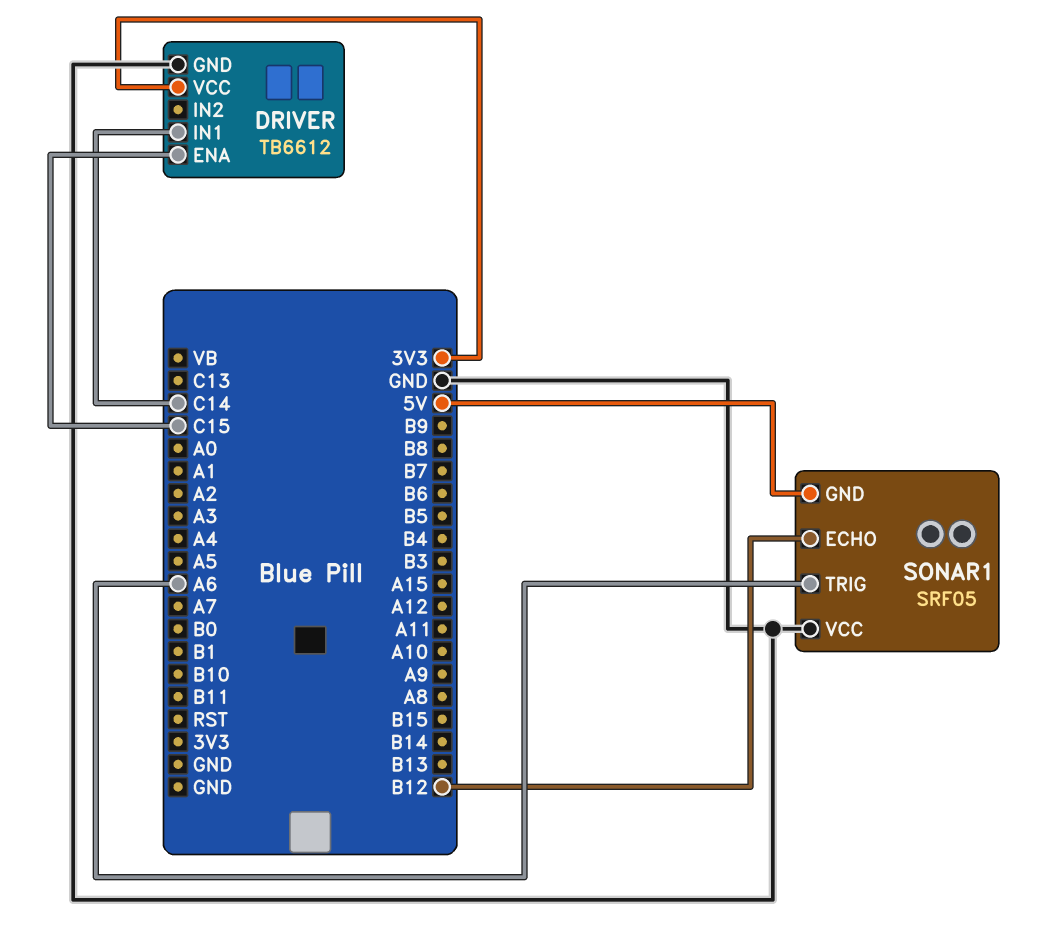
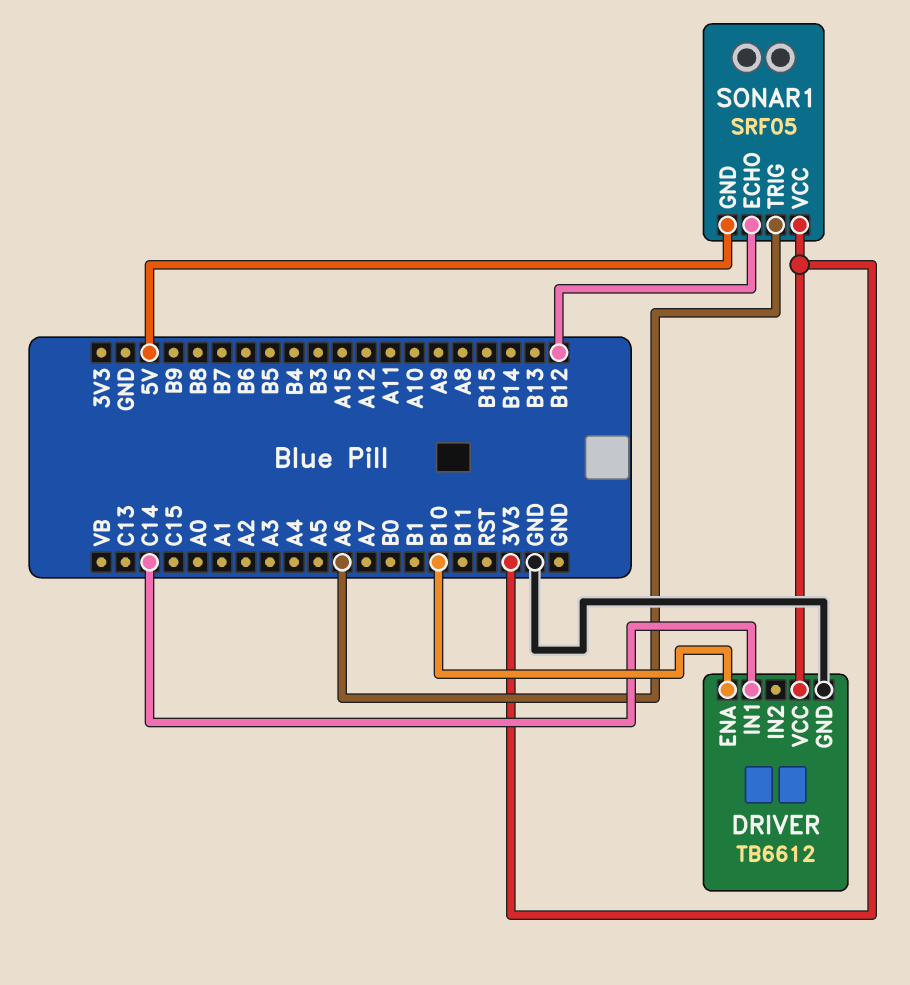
DRIVER pin ENA: C15 -> B10
SONAR1 pin VCC: GND -> 3V3

